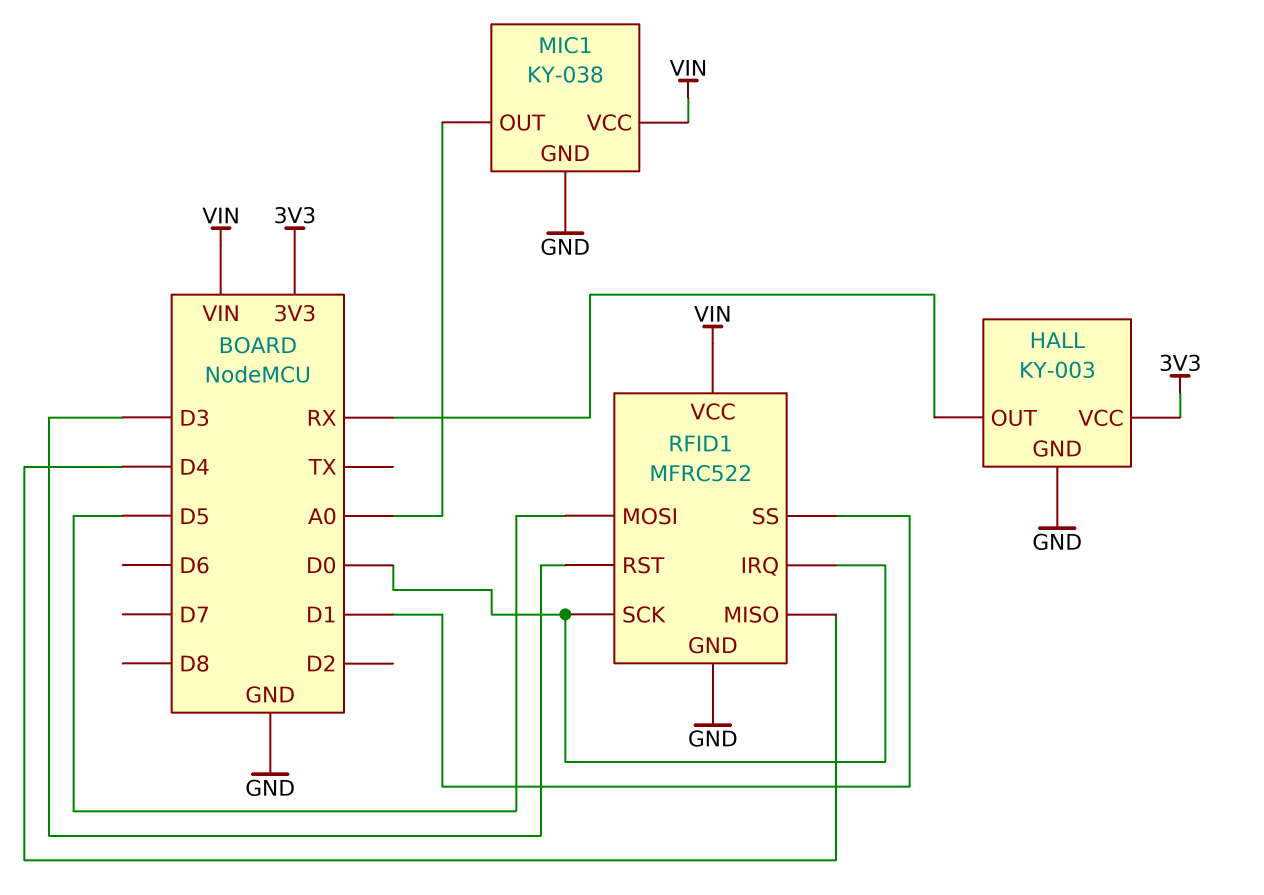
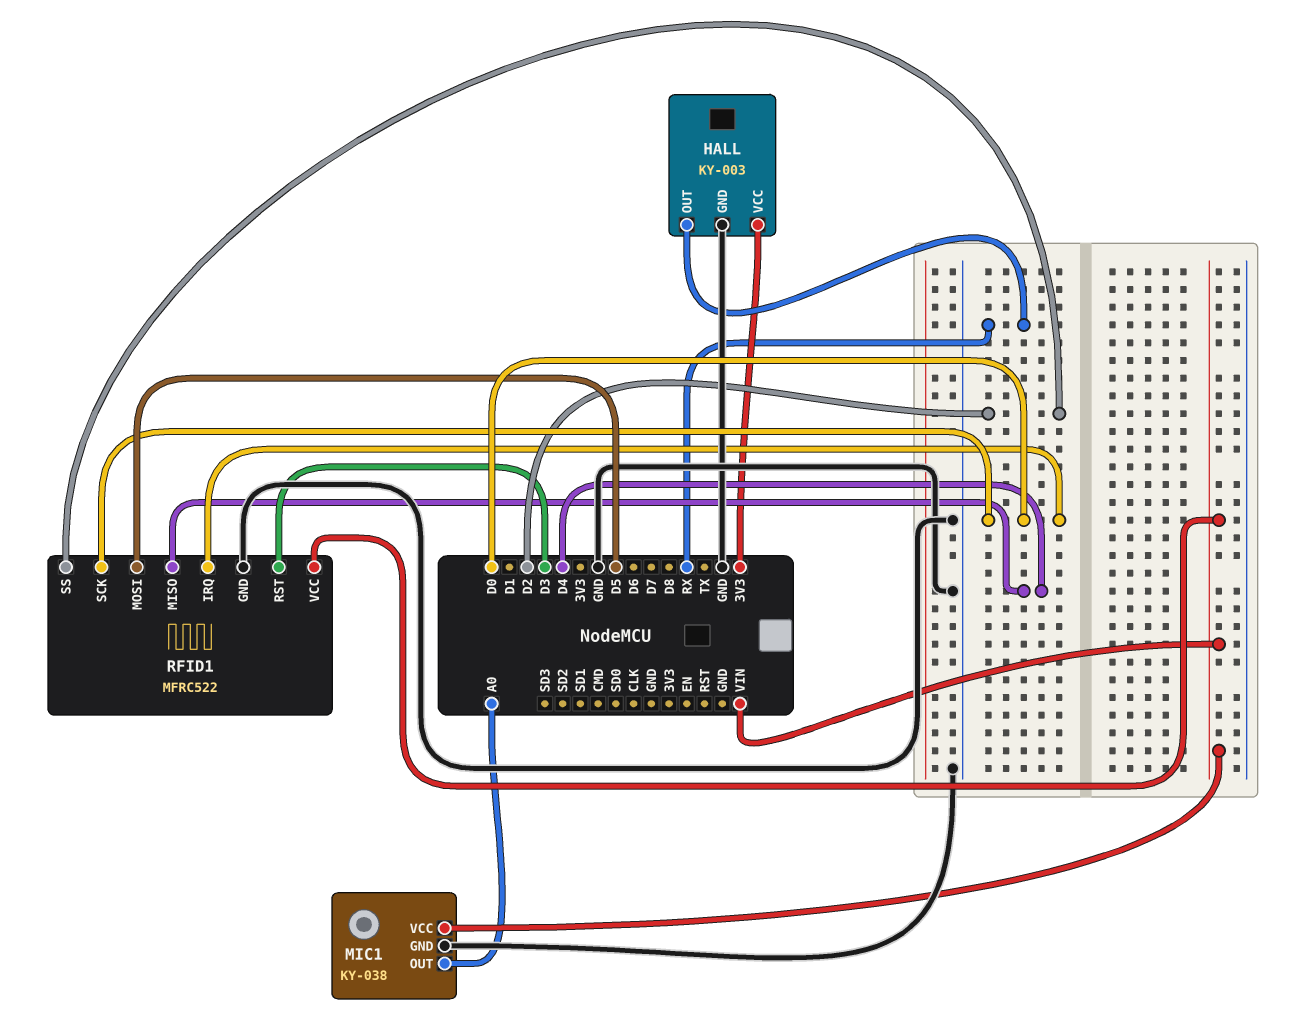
RFID1 pin SS: D1 -> D2

